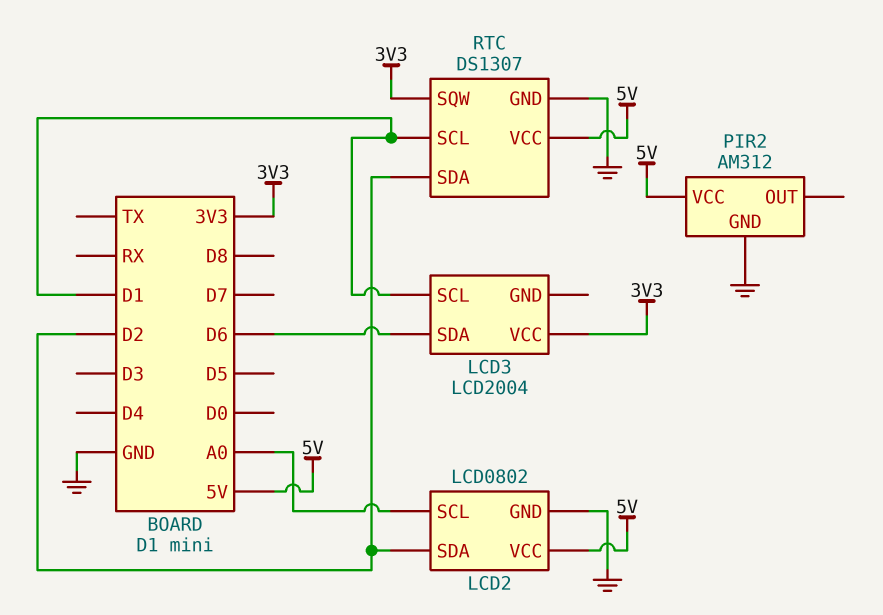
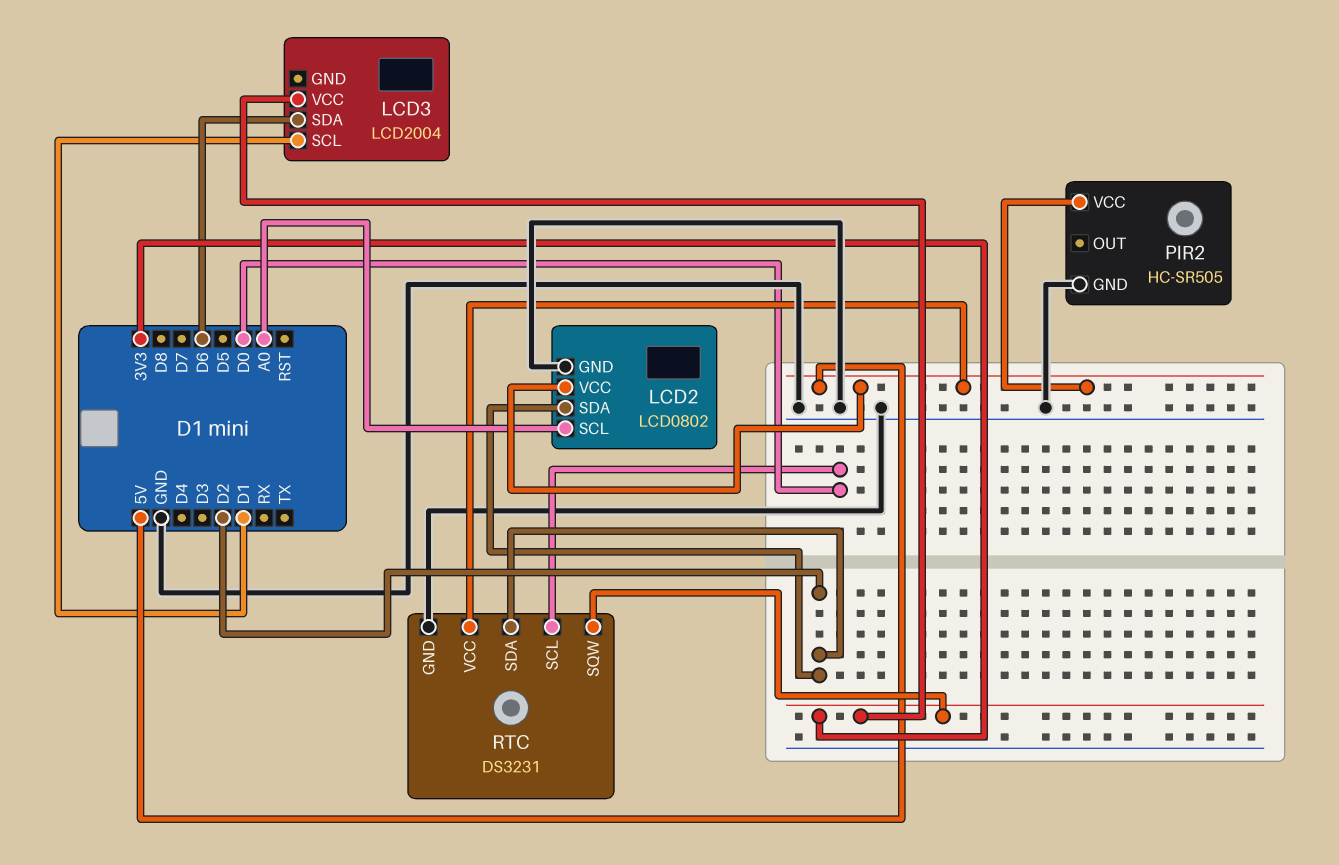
PIR2: AM312 -> HC-SR505
RTC: DS1307 -> DS3231
RTC pin SCL: D1 -> D0

